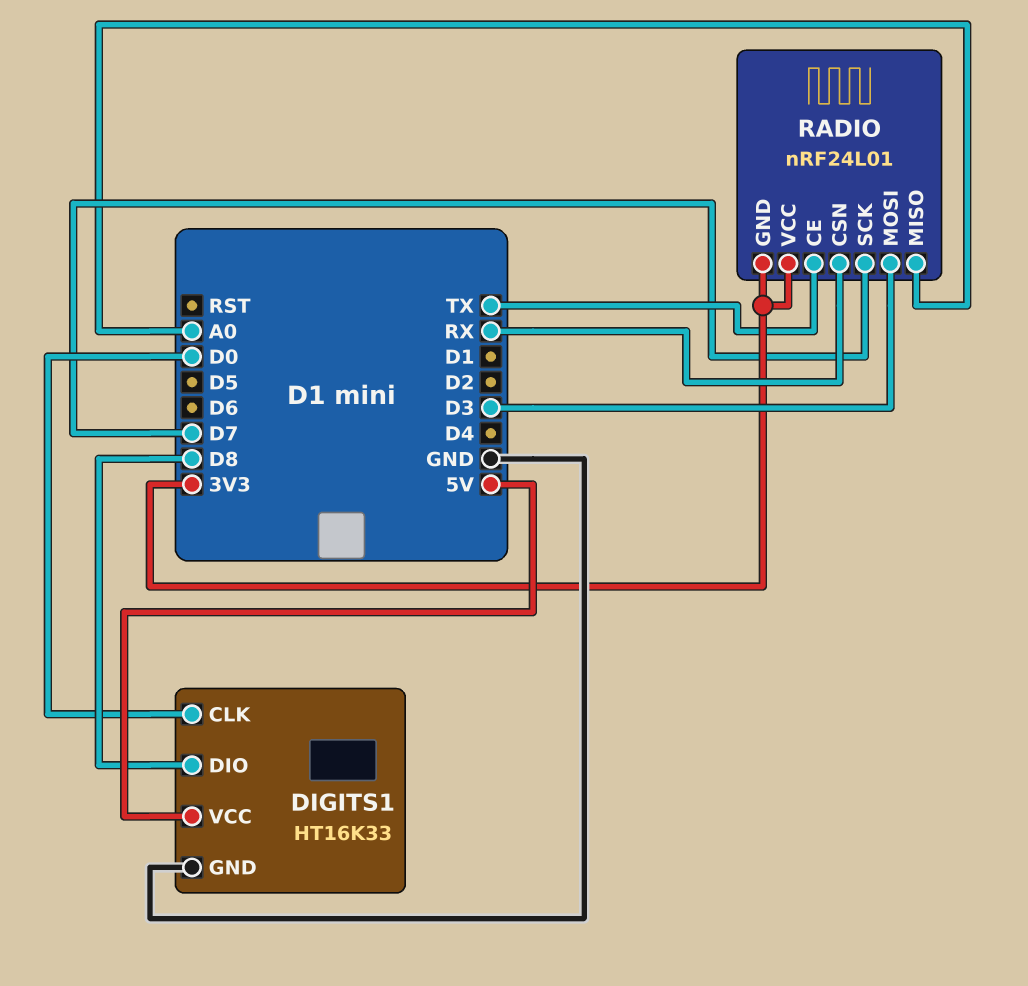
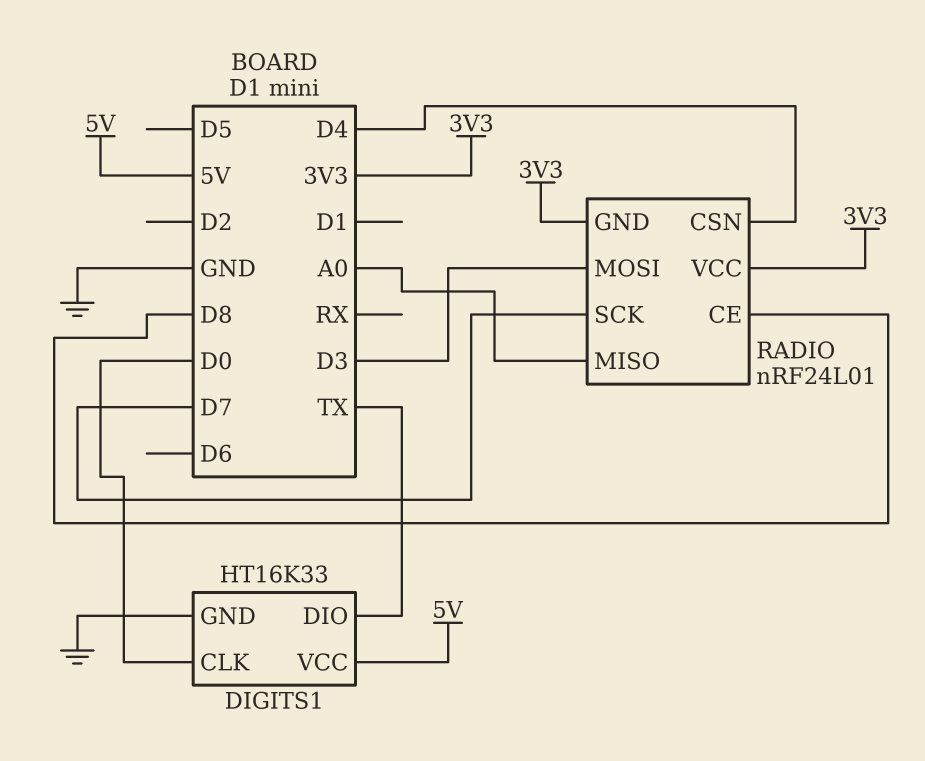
DIGITS1 pin DIO: D8 -> TX
RADIO pin CE: TX -> D8
RADIO pin CSN: RX -> D4

